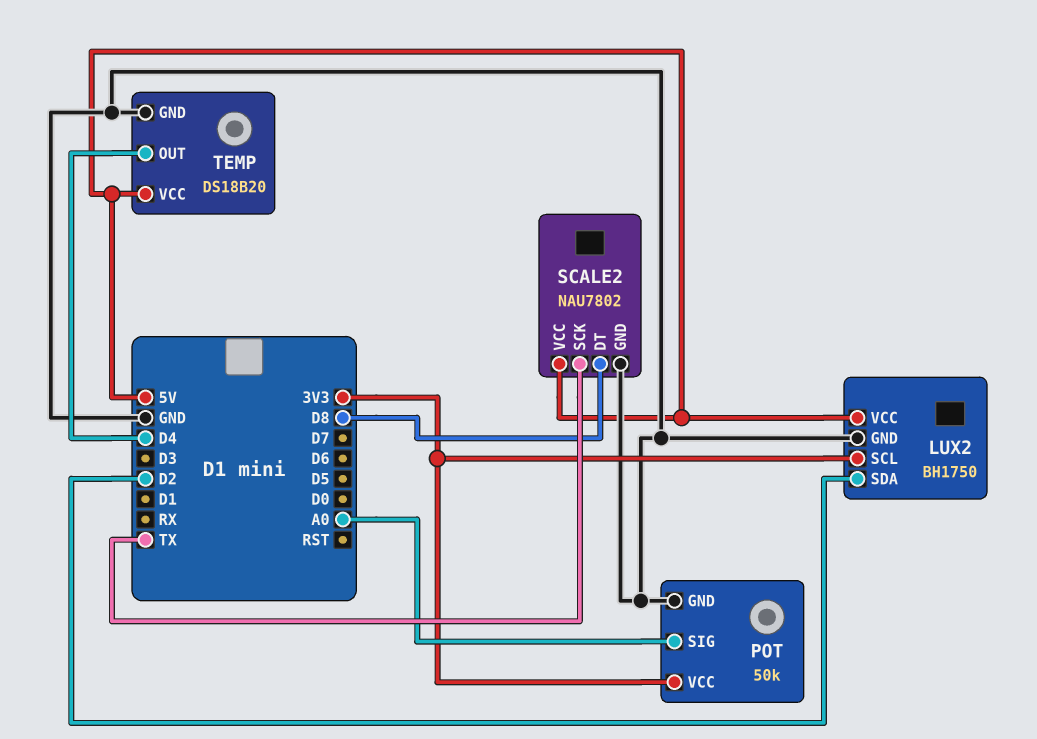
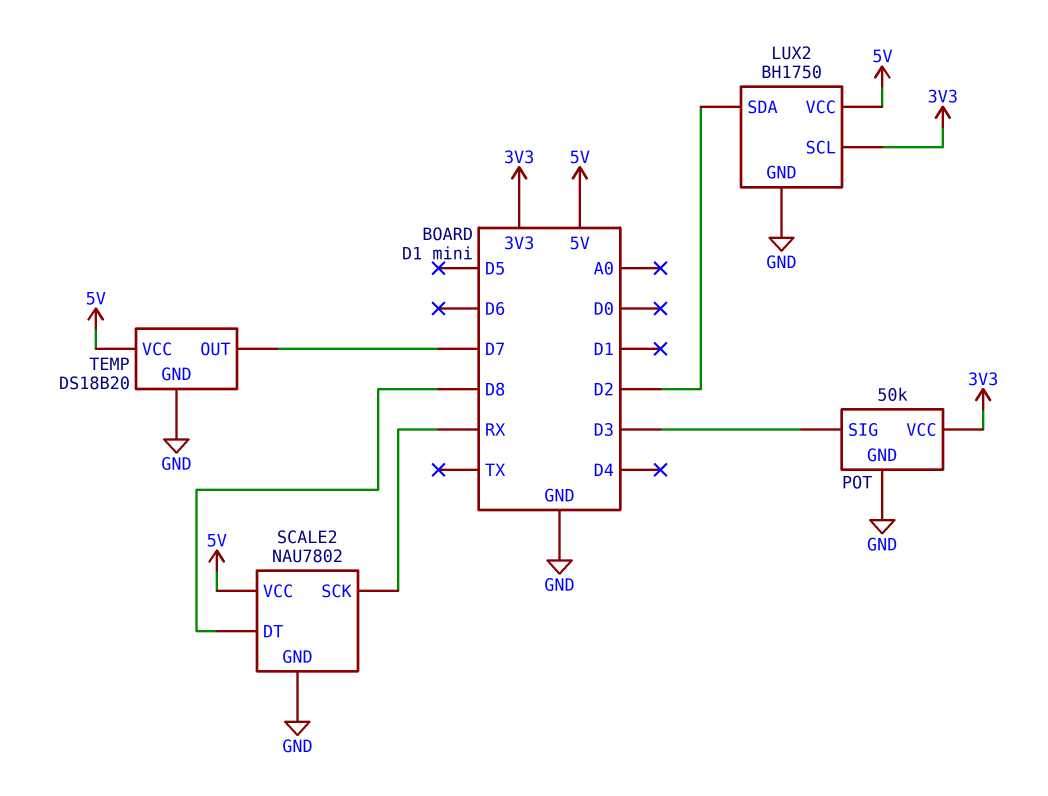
POT pin SIG: A0 -> D3
SCALE2 pin SCK: TX -> RX
TEMP pin OUT: D4 -> D7

